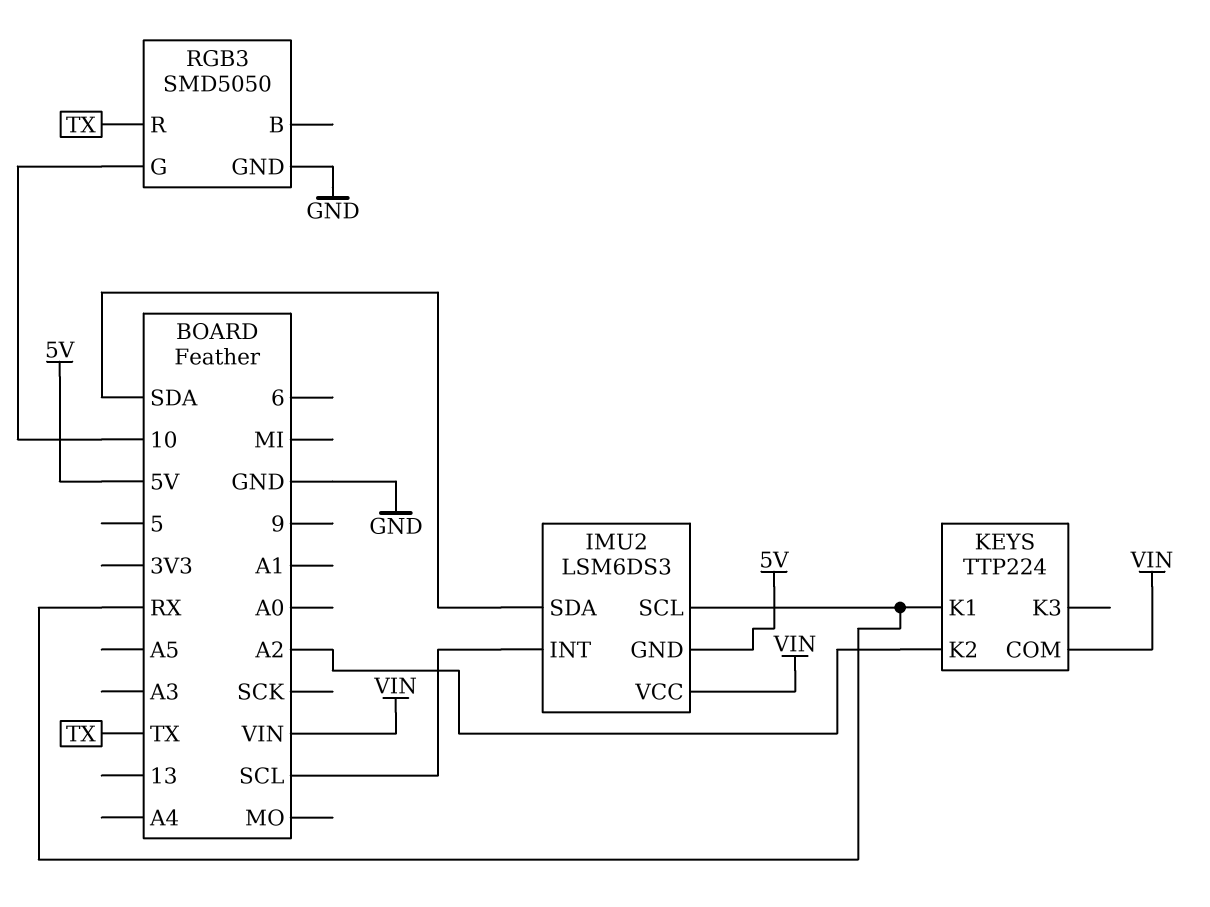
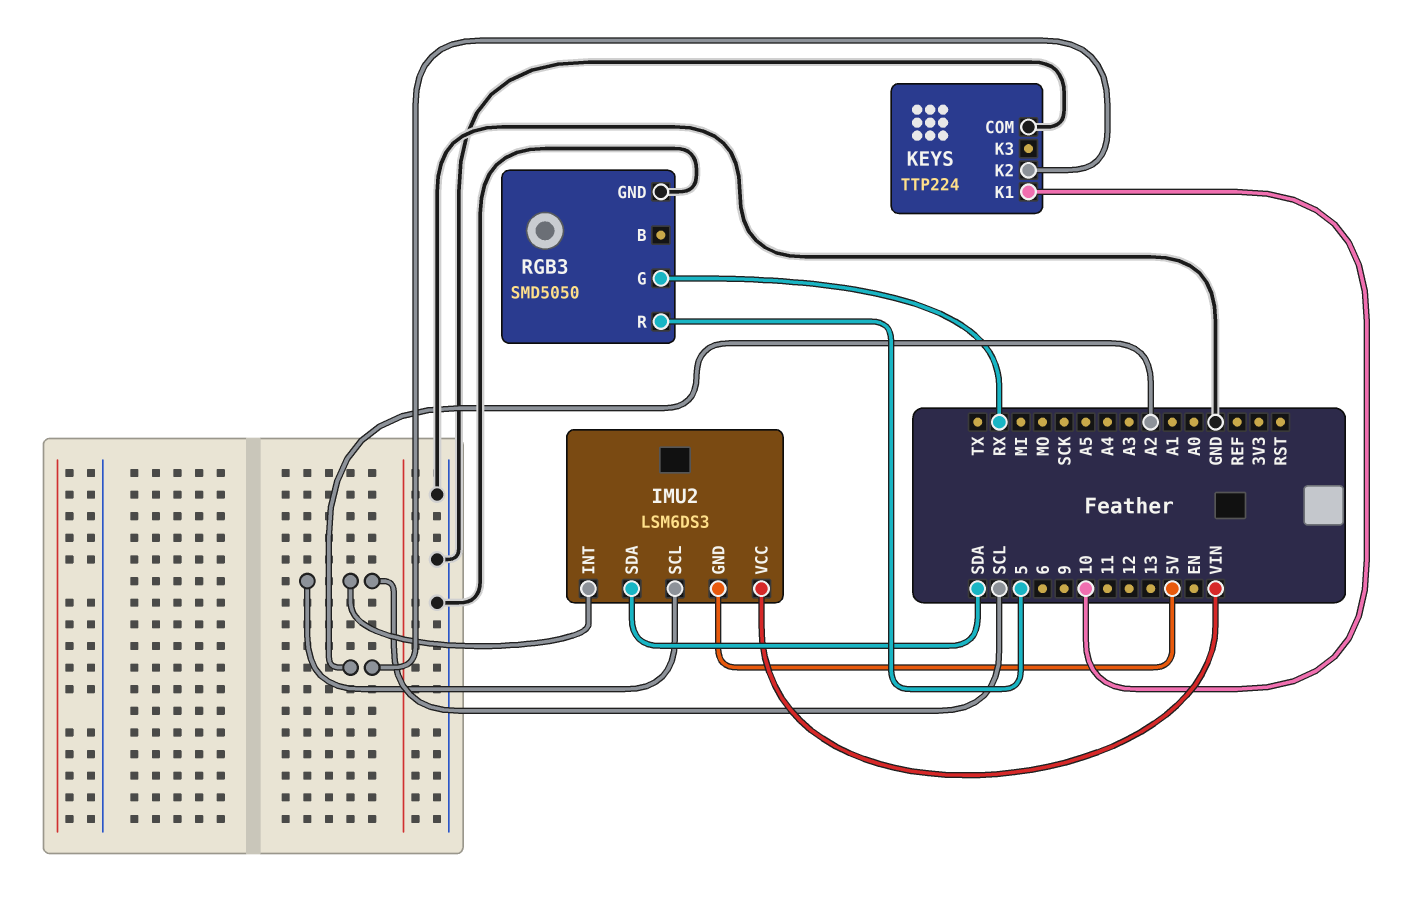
IMU2 pin SCL: RX -> SCL
KEYS pin COM: VIN -> GND
KEYS pin K1: RX -> 10
RGB3 pin G: 10 -> RX
RGB3 pin R: TX -> 5

